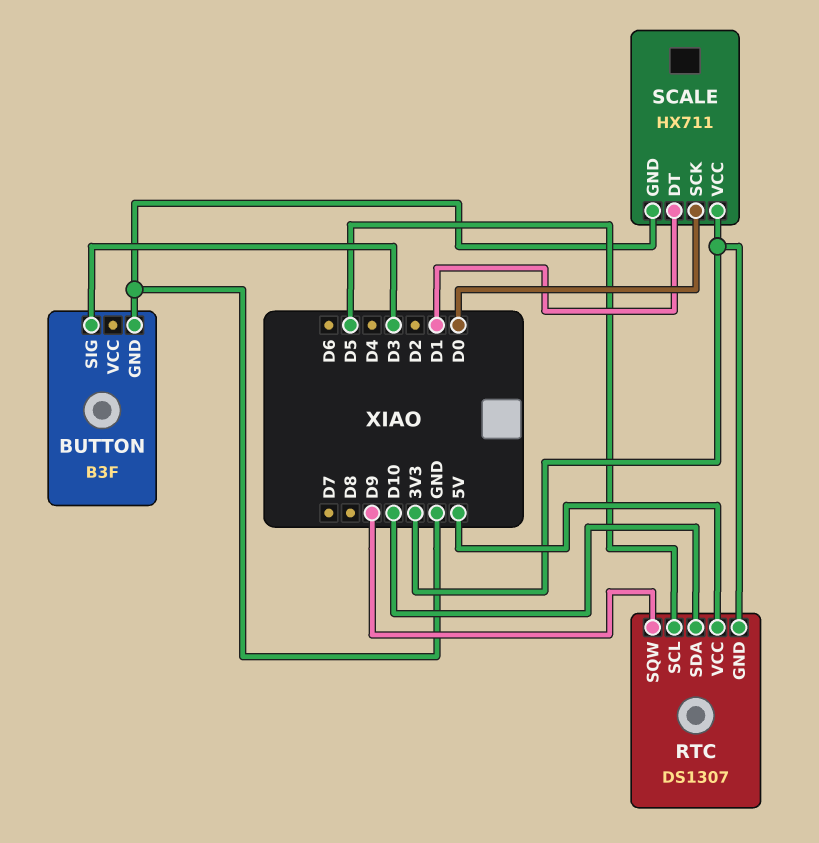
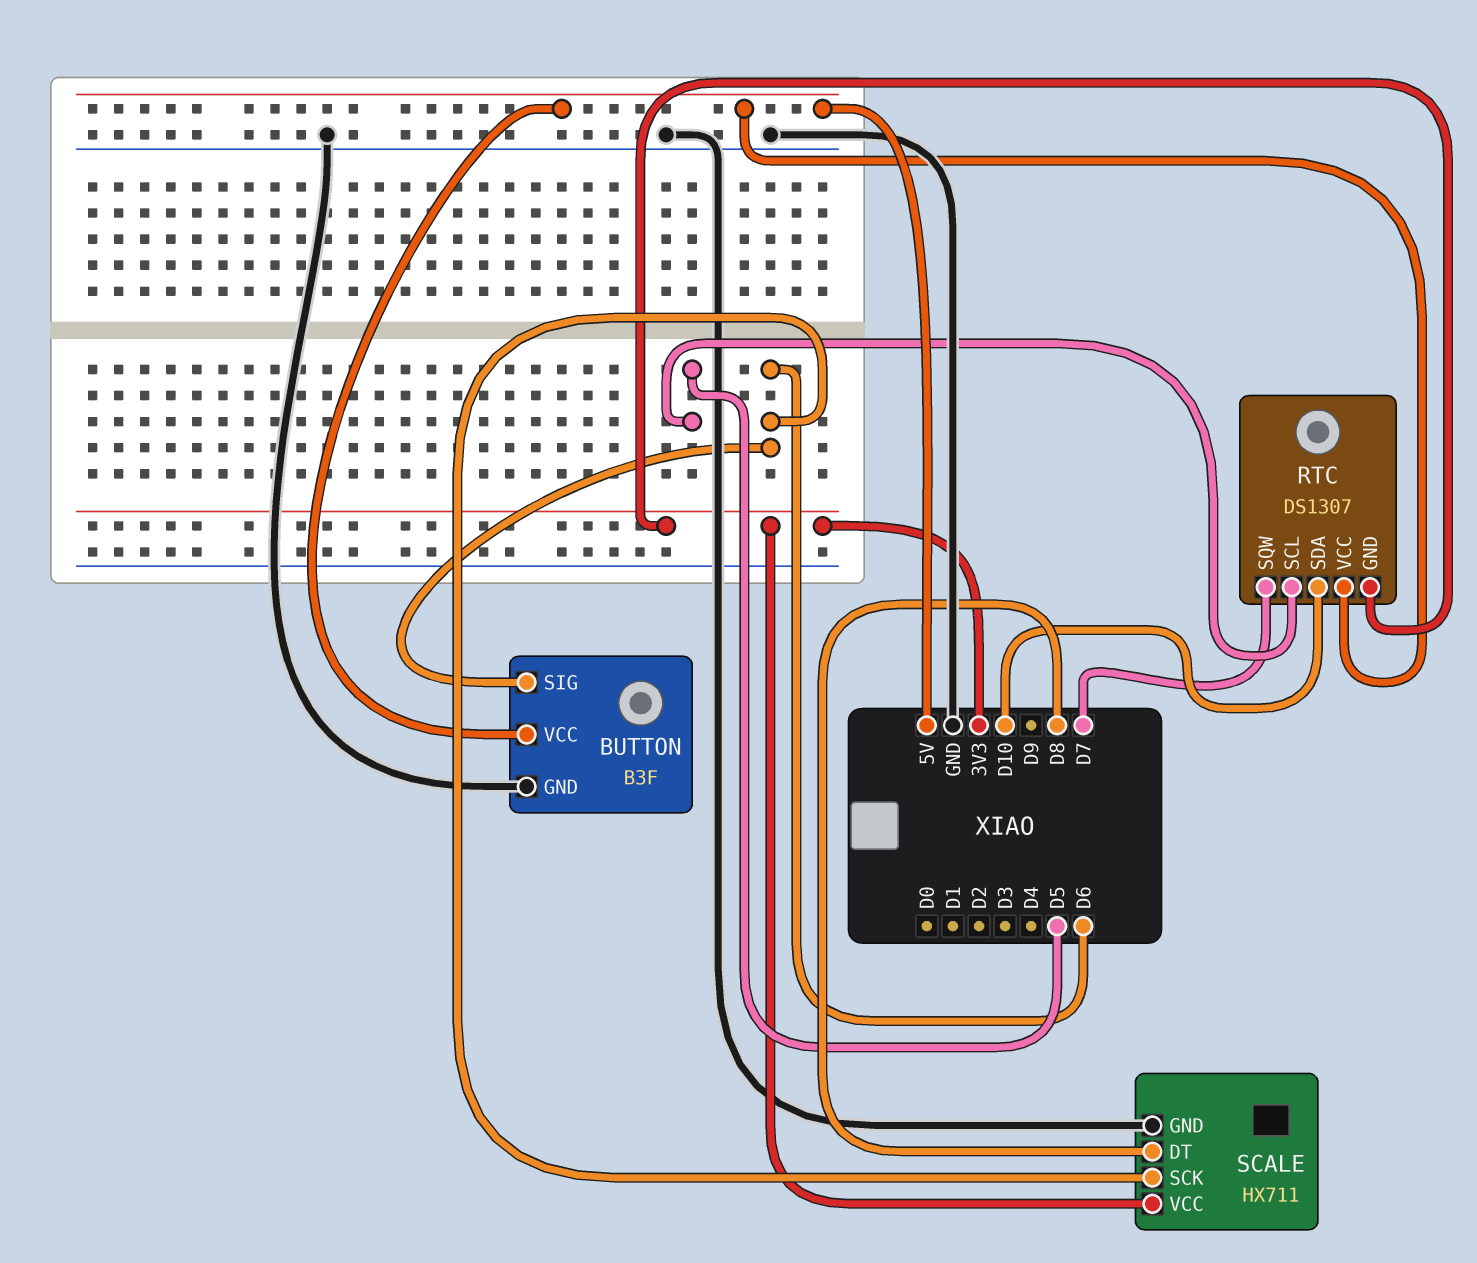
BUTTON pin SIG: D3 -> D6
BUTTON pin VCC: none -> 5V
RTC pin SQW: D9 -> D7
SCALE pin DT: D1 -> D8
SCALE pin SCK: D0 -> D6

